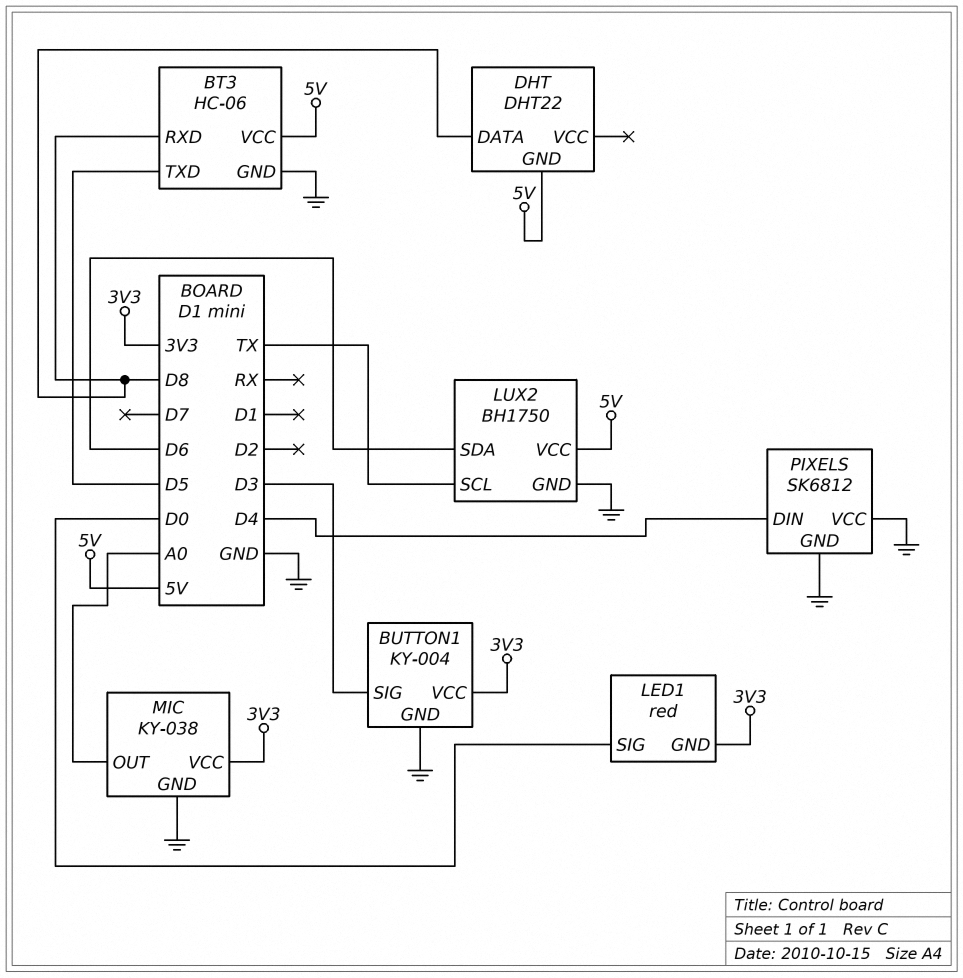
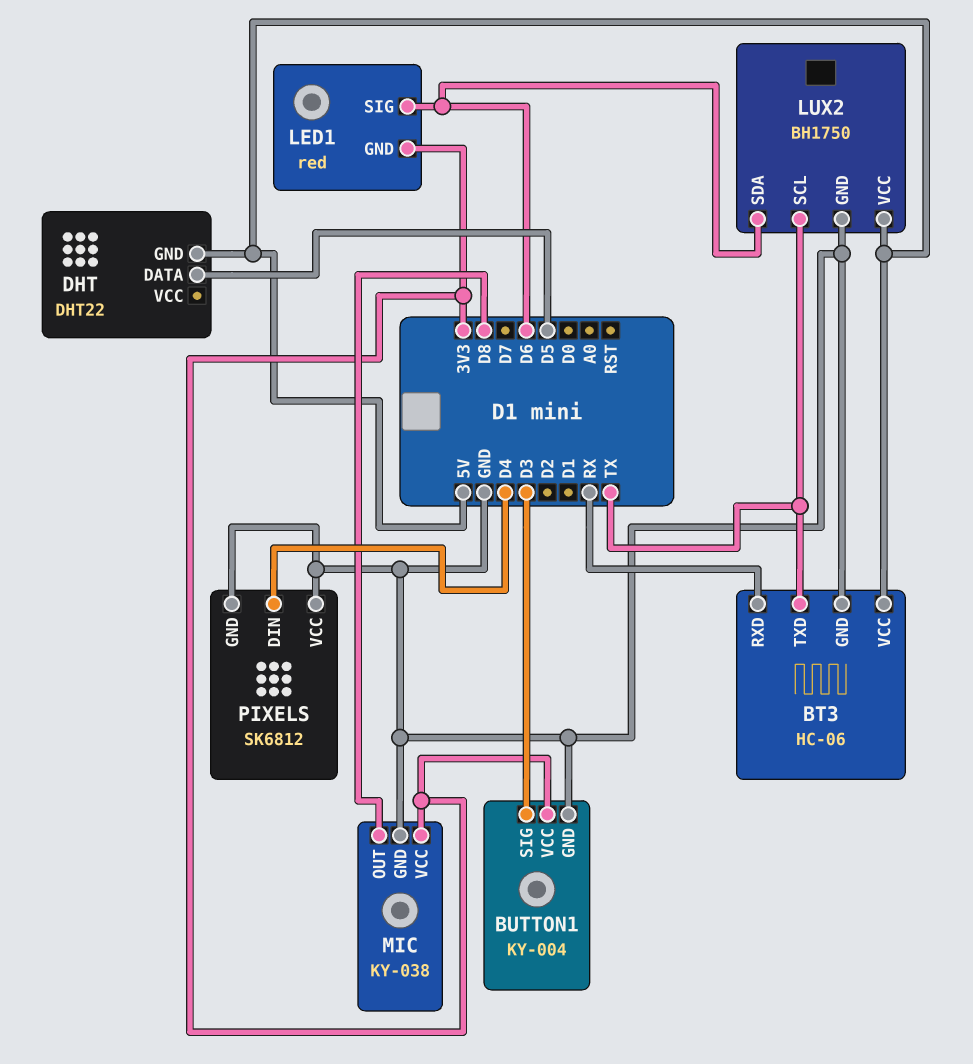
BT3 pin RXD: D8 -> RX
BT3 pin TXD: D5 -> TX
DHT pin DATA: D8 -> D5
LED1 pin SIG: D0 -> D6
MIC pin OUT: A0 -> D8

